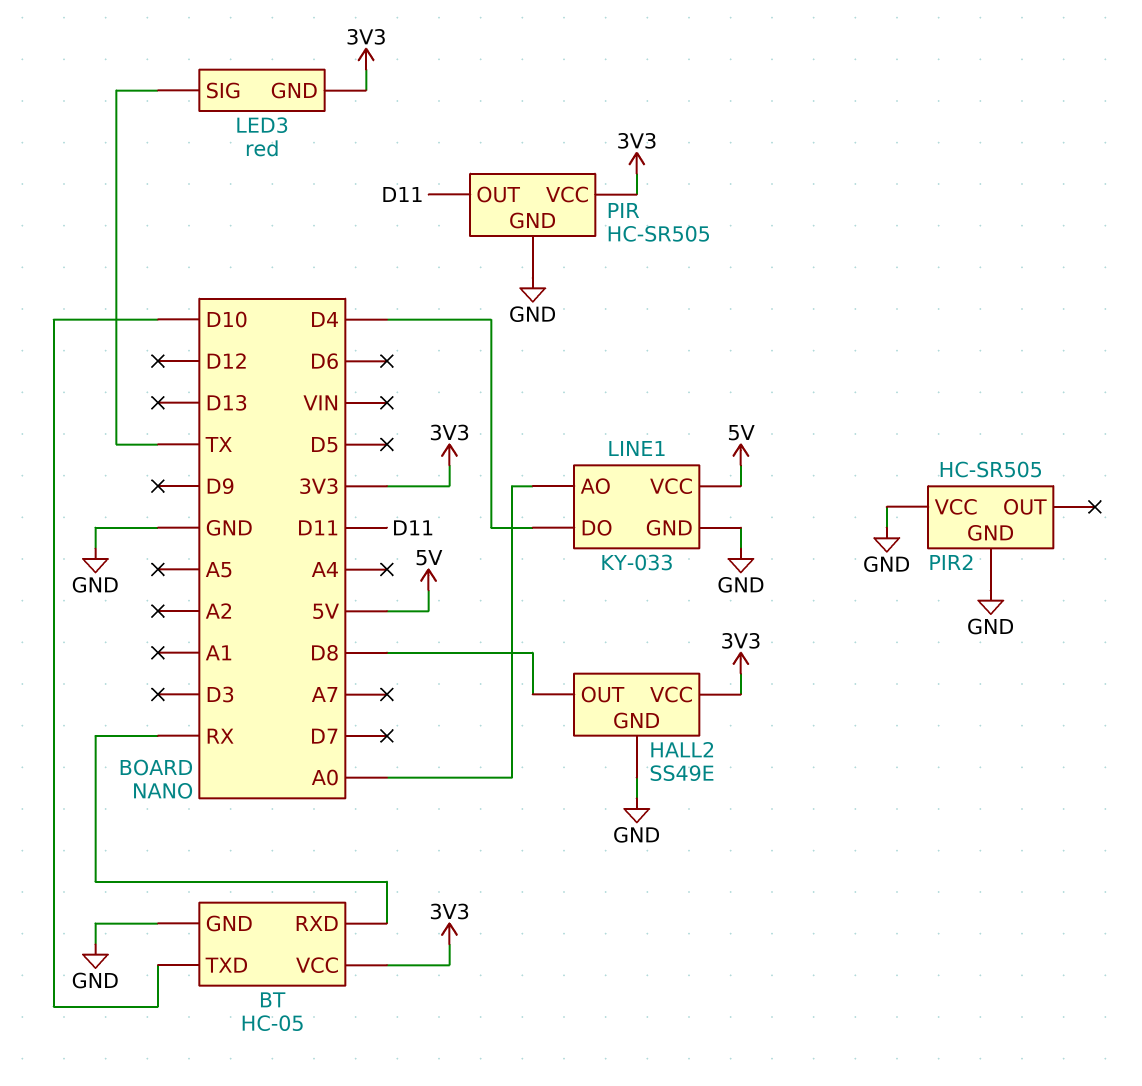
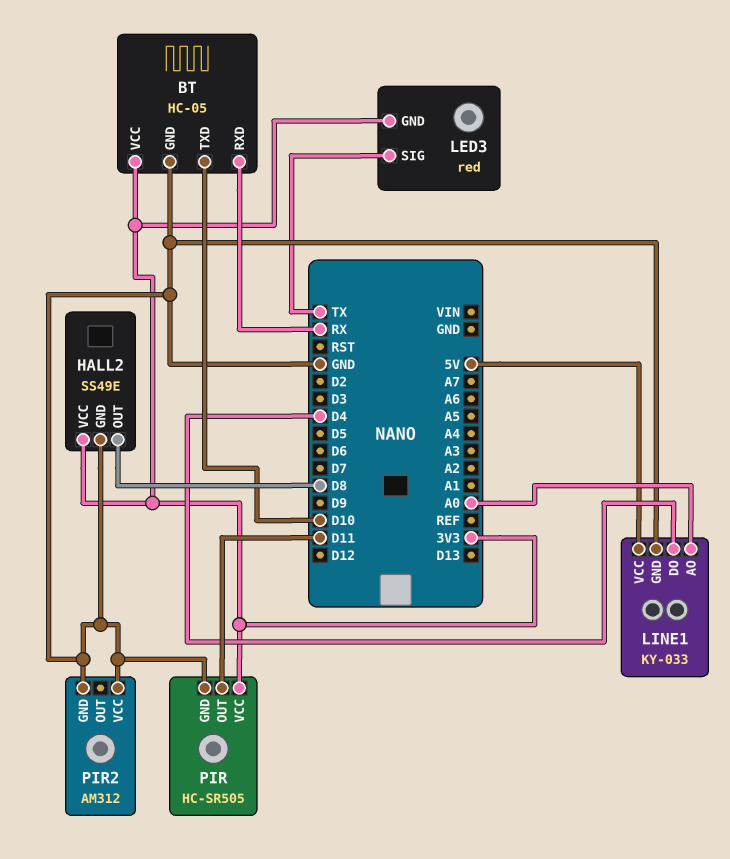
PIR2: HC-SR505 -> AM312

